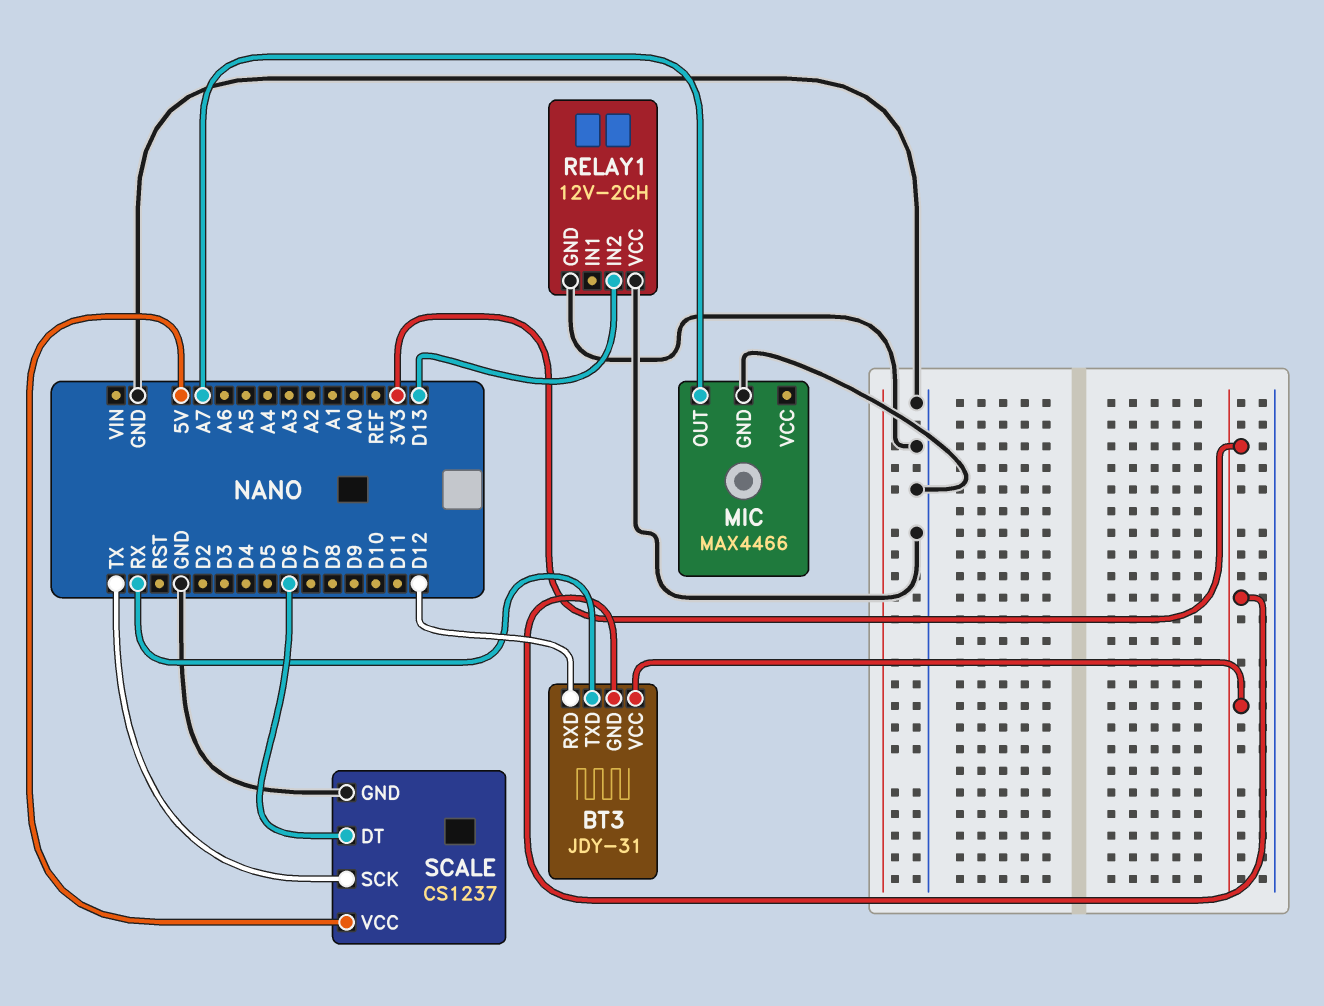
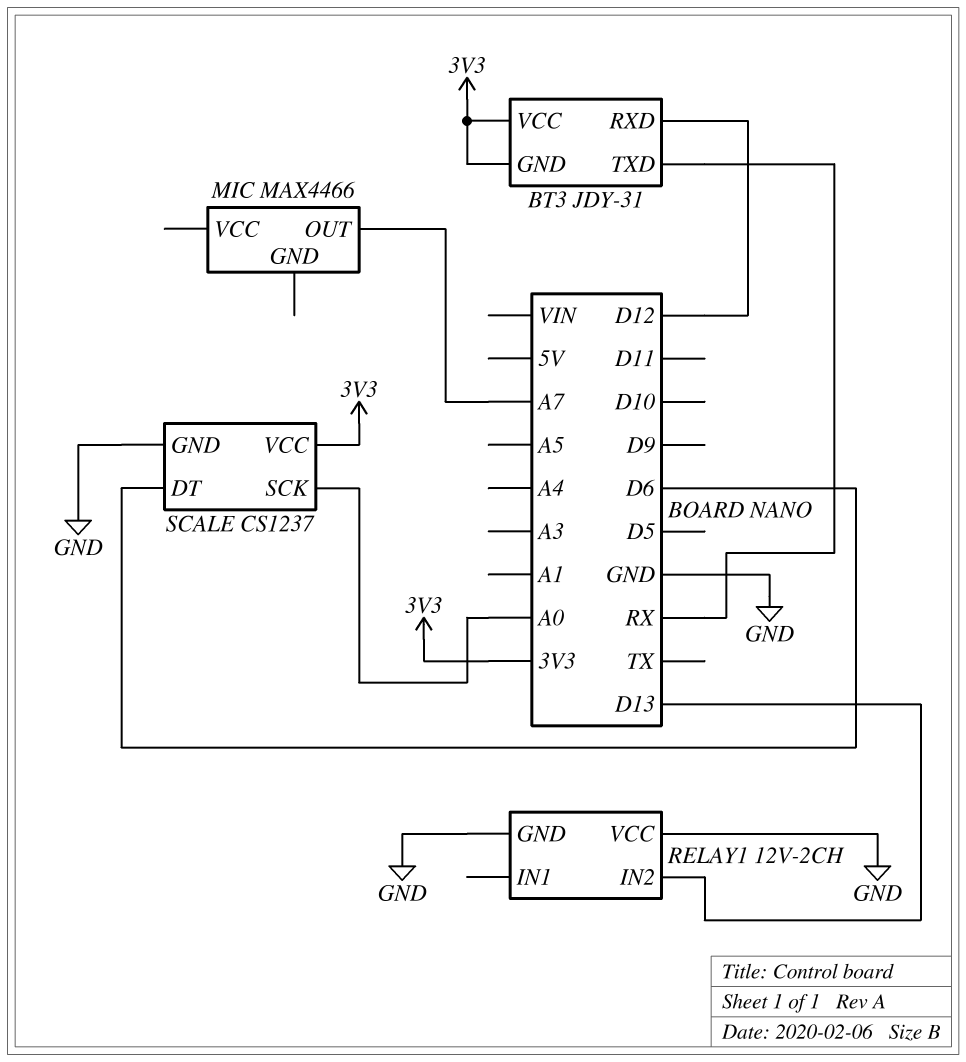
MIC pin GND: GND -> none
SCALE pin SCK: TX -> A0
SCALE pin VCC: 5V -> 3V3

